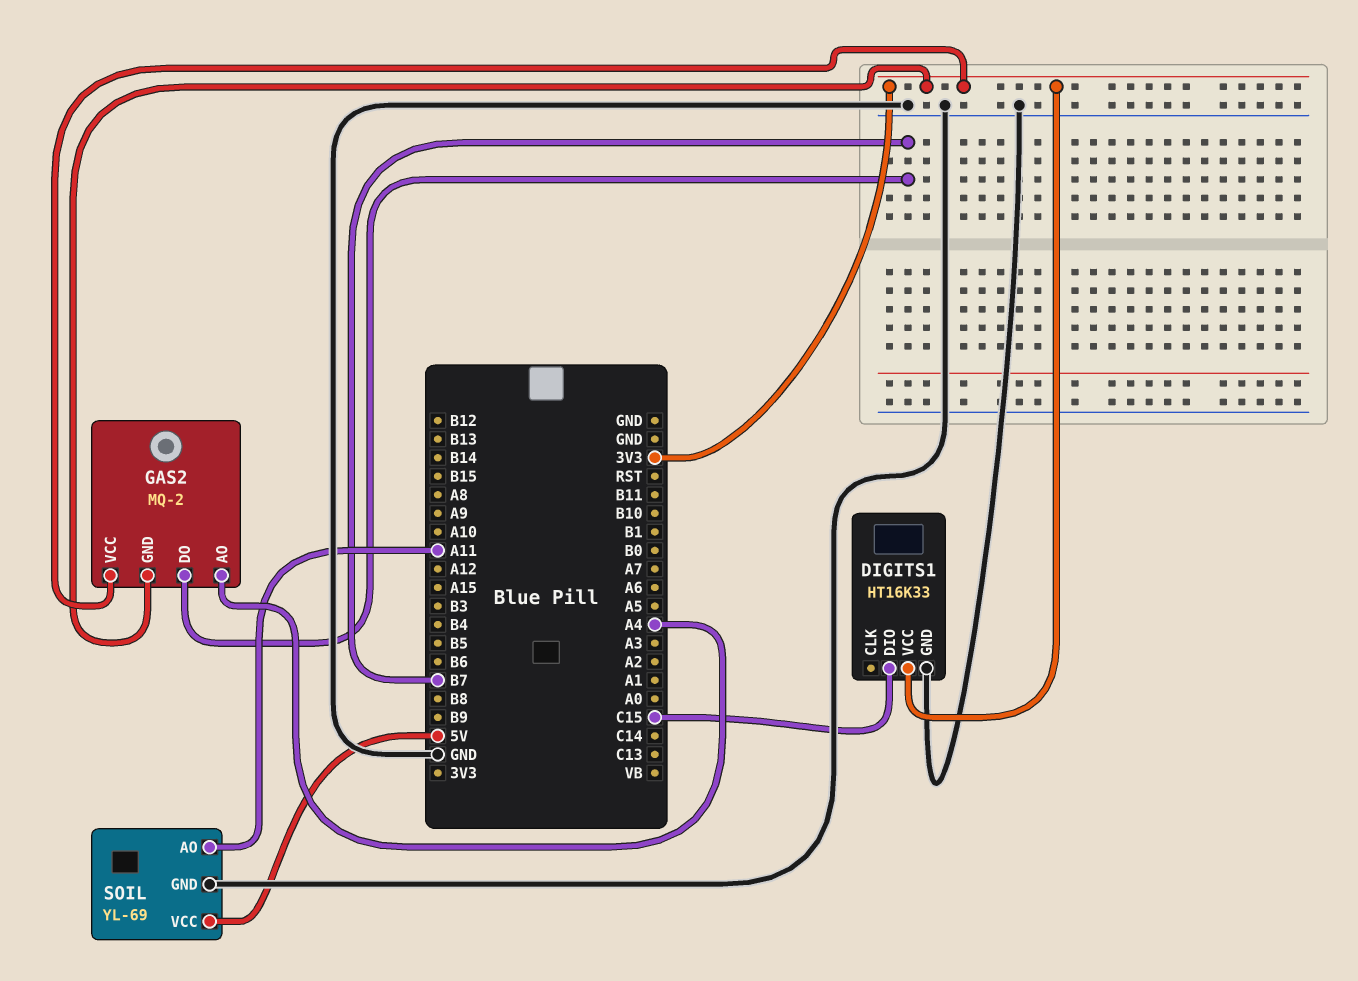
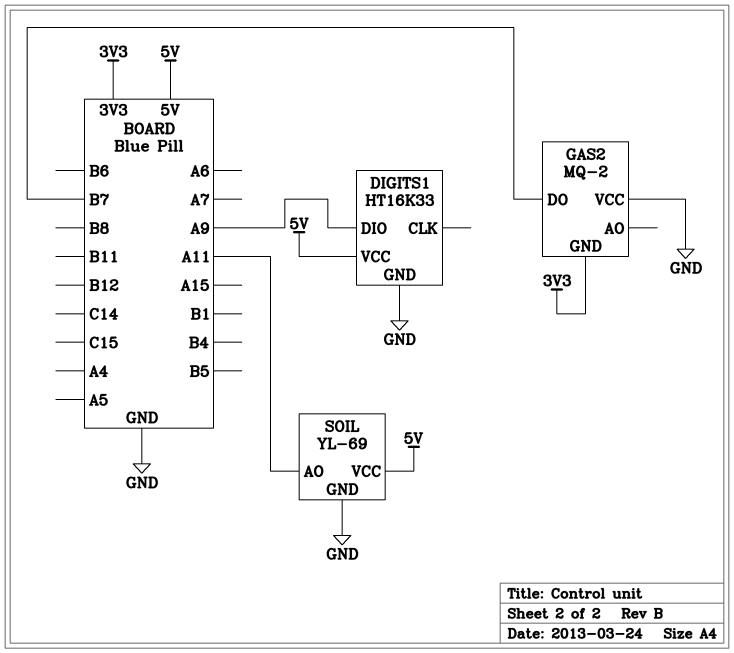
DIGITS1 pin DIO: C15 -> A9
DIGITS1 pin VCC: 3V3 -> 5V
GAS2 pin AO: A4 -> none
GAS2 pin VCC: 3V3 -> GND

